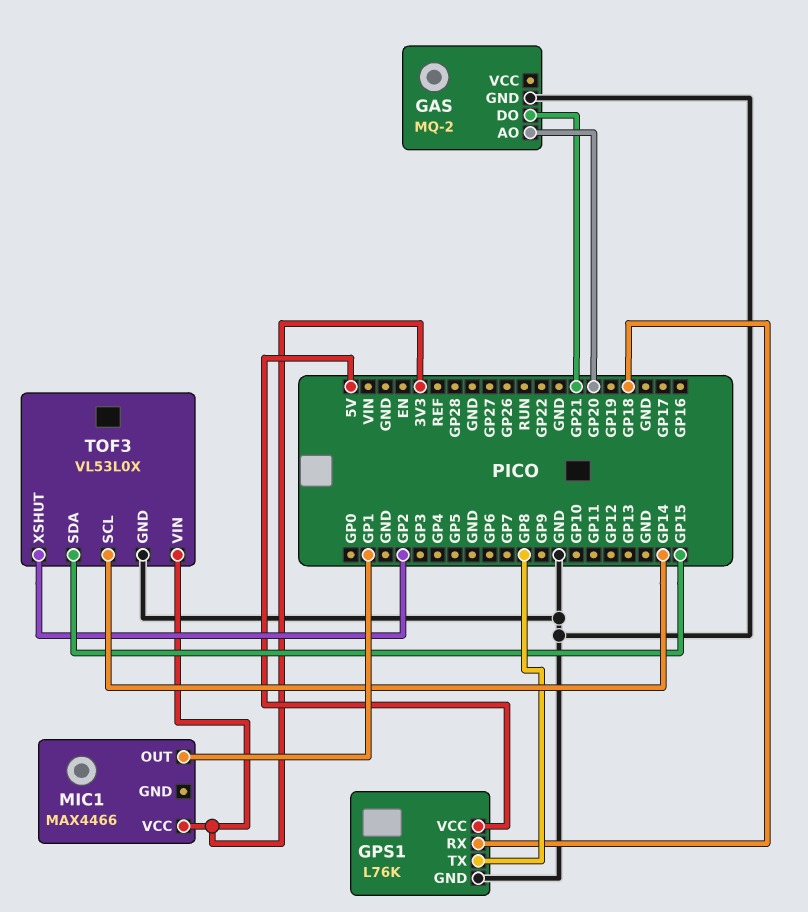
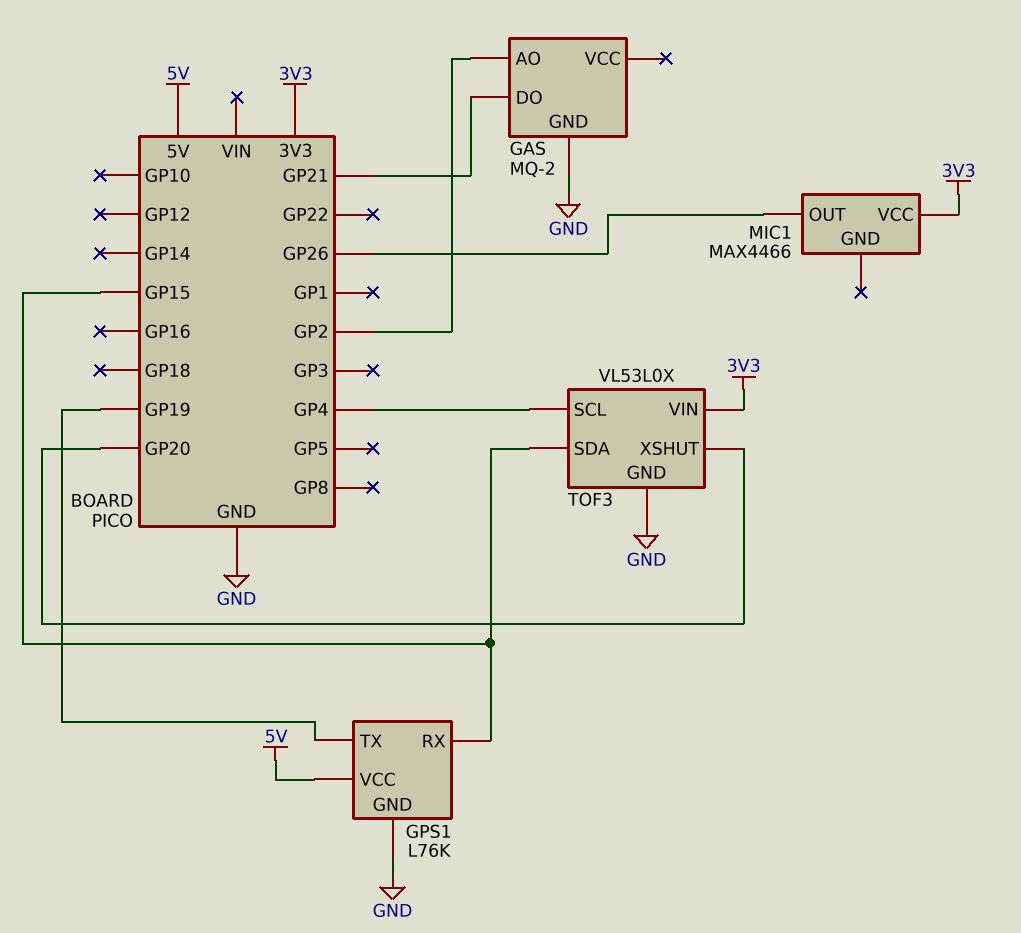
GAS pin AO: GP20 -> GP2
GPS1 pin RX: GP18 -> GP15
GPS1 pin TX: GP8 -> GP19
MIC1 pin OUT: GP1 -> GP26
TOF3 pin SCL: GP14 -> GP4
TOF3 pin XSHUT: GP2 -> GP20

